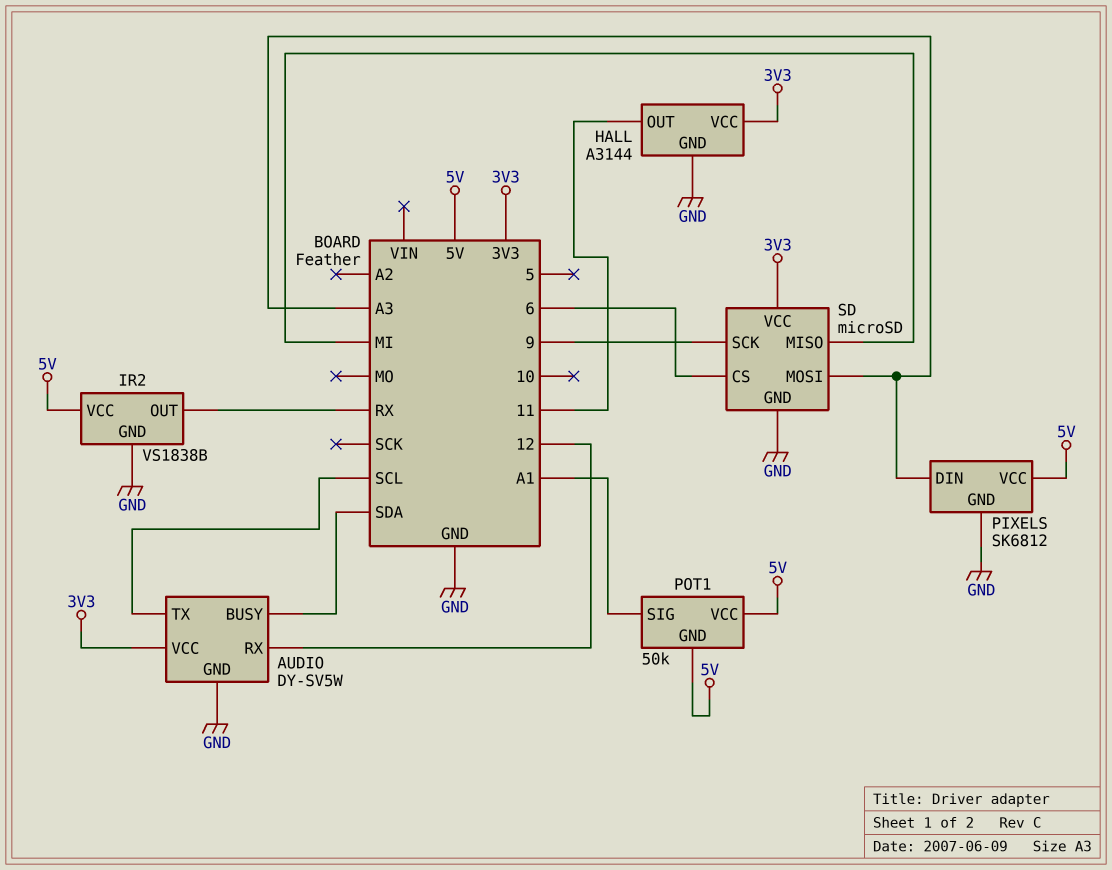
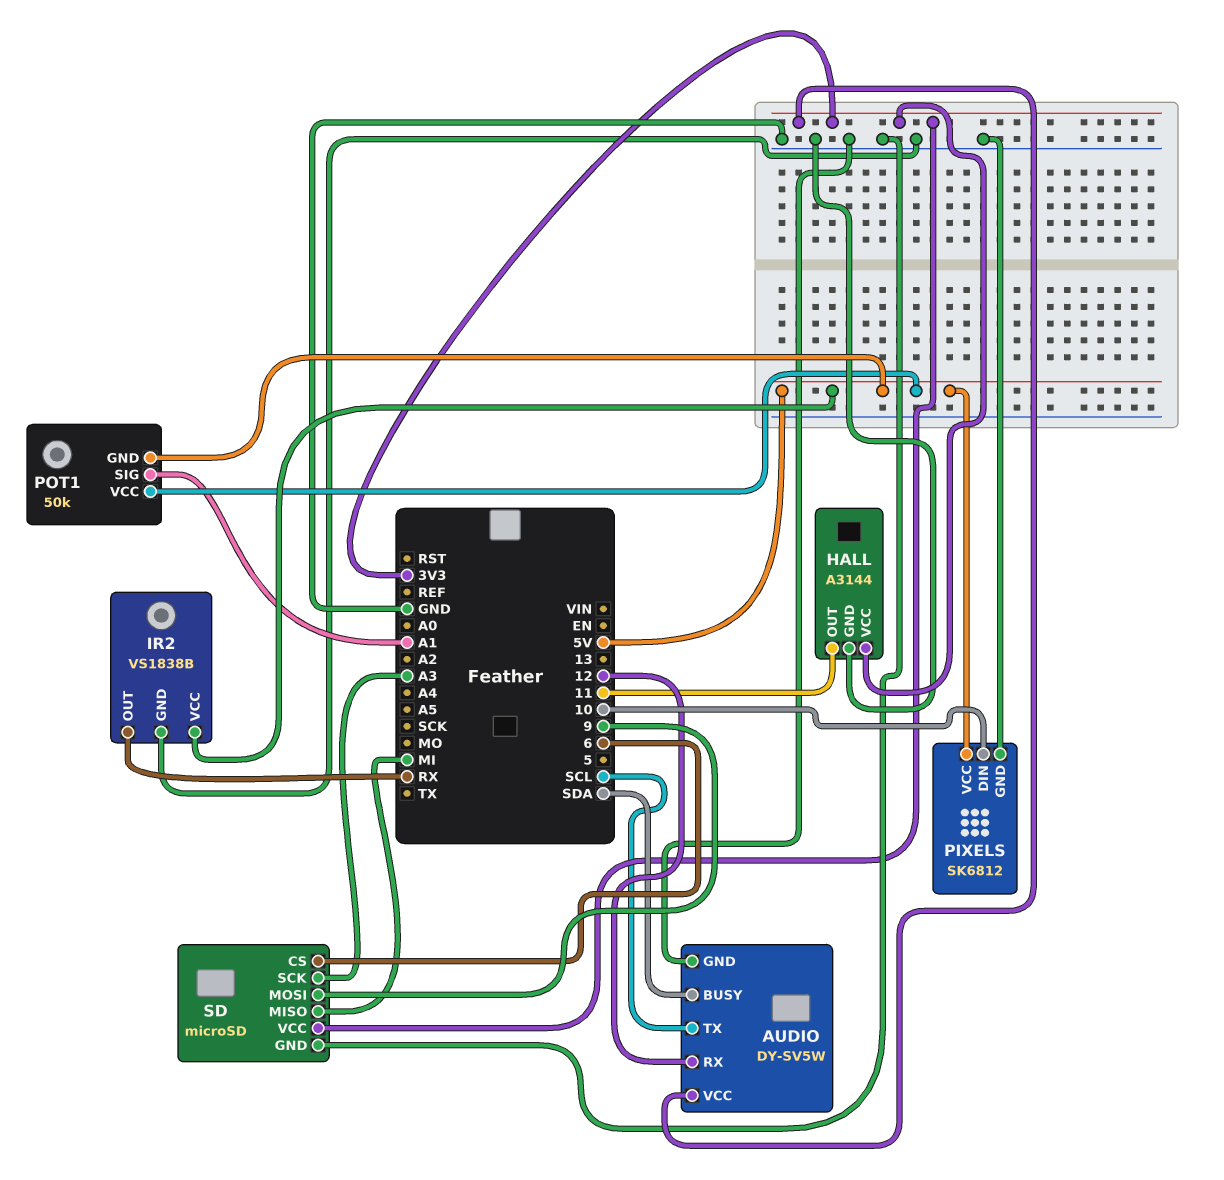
PIXELS pin DIN: A3 -> 10
SD pin MOSI: A3 -> 9
SD pin SCK: 9 -> A3

